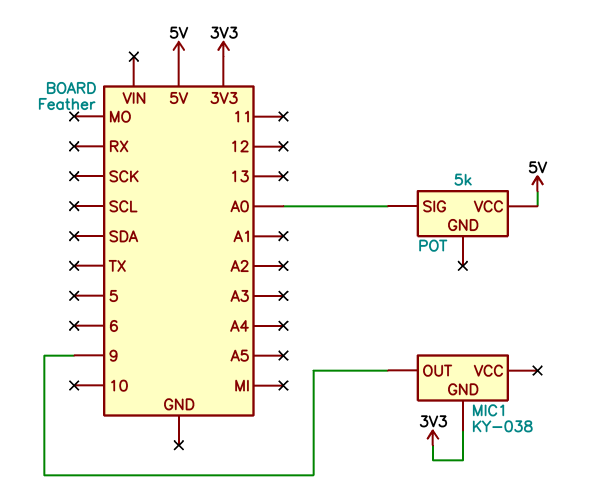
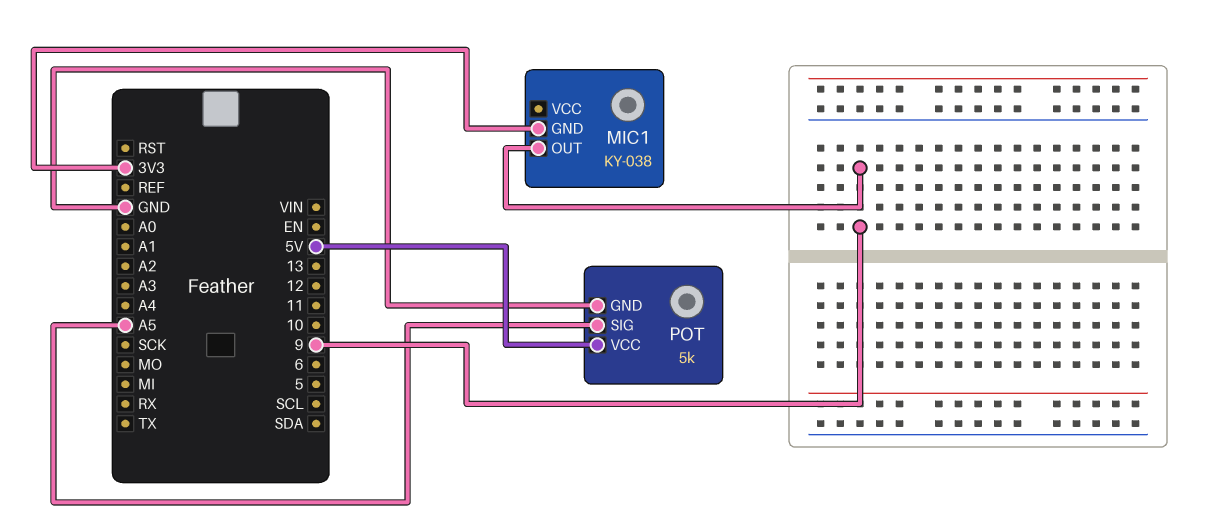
POT pin GND: none -> GND
POT pin SIG: A0 -> A5

